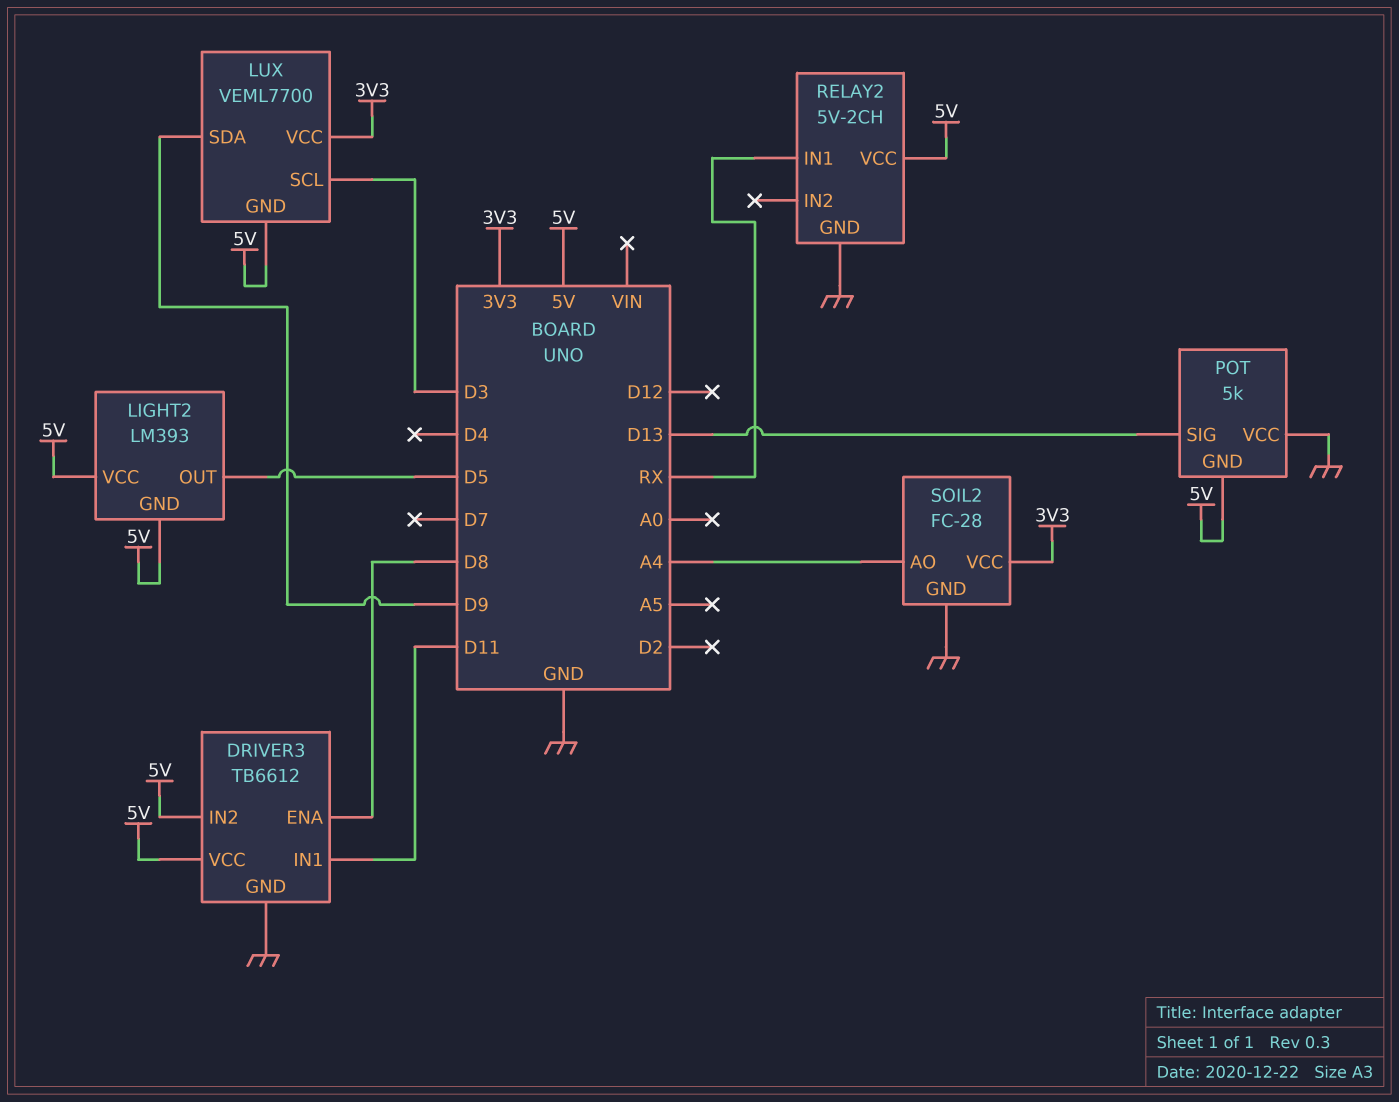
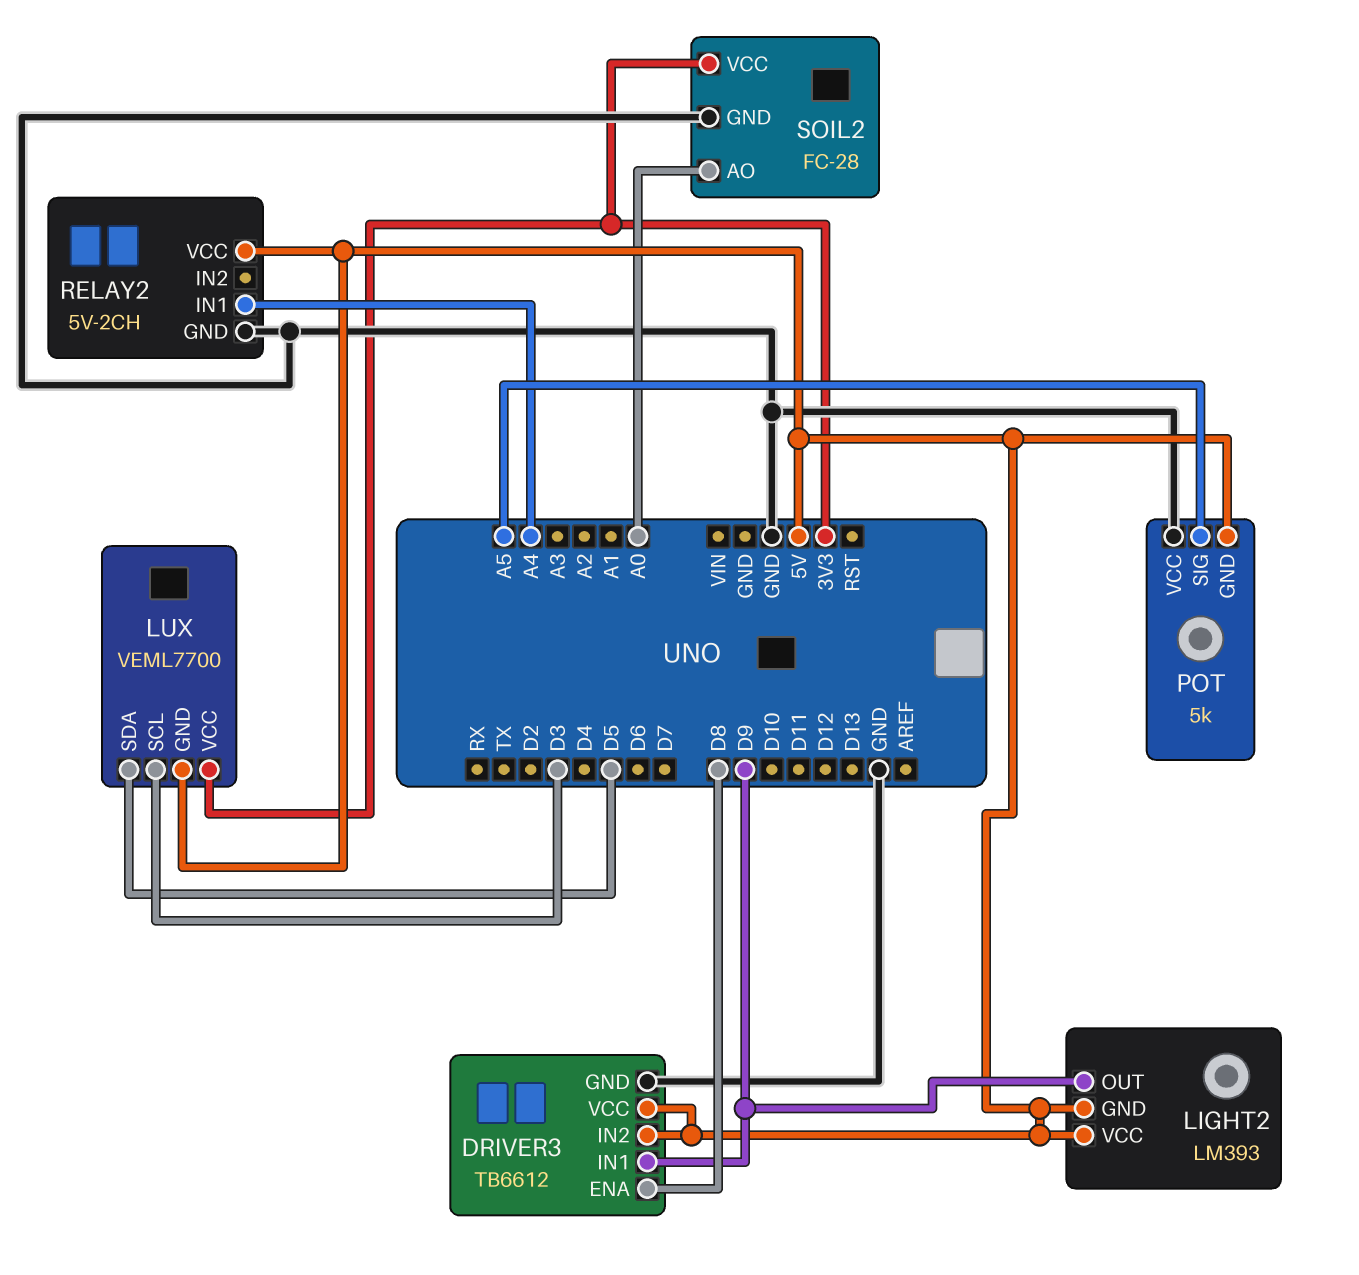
DRIVER3 pin IN1: D11 -> D9
LIGHT2 pin OUT: D5 -> D9
LUX pin SDA: D9 -> D5
POT pin SIG: D13 -> A5
RELAY2 pin IN1: RX -> A4
SOIL2 pin AO: A4 -> A0

